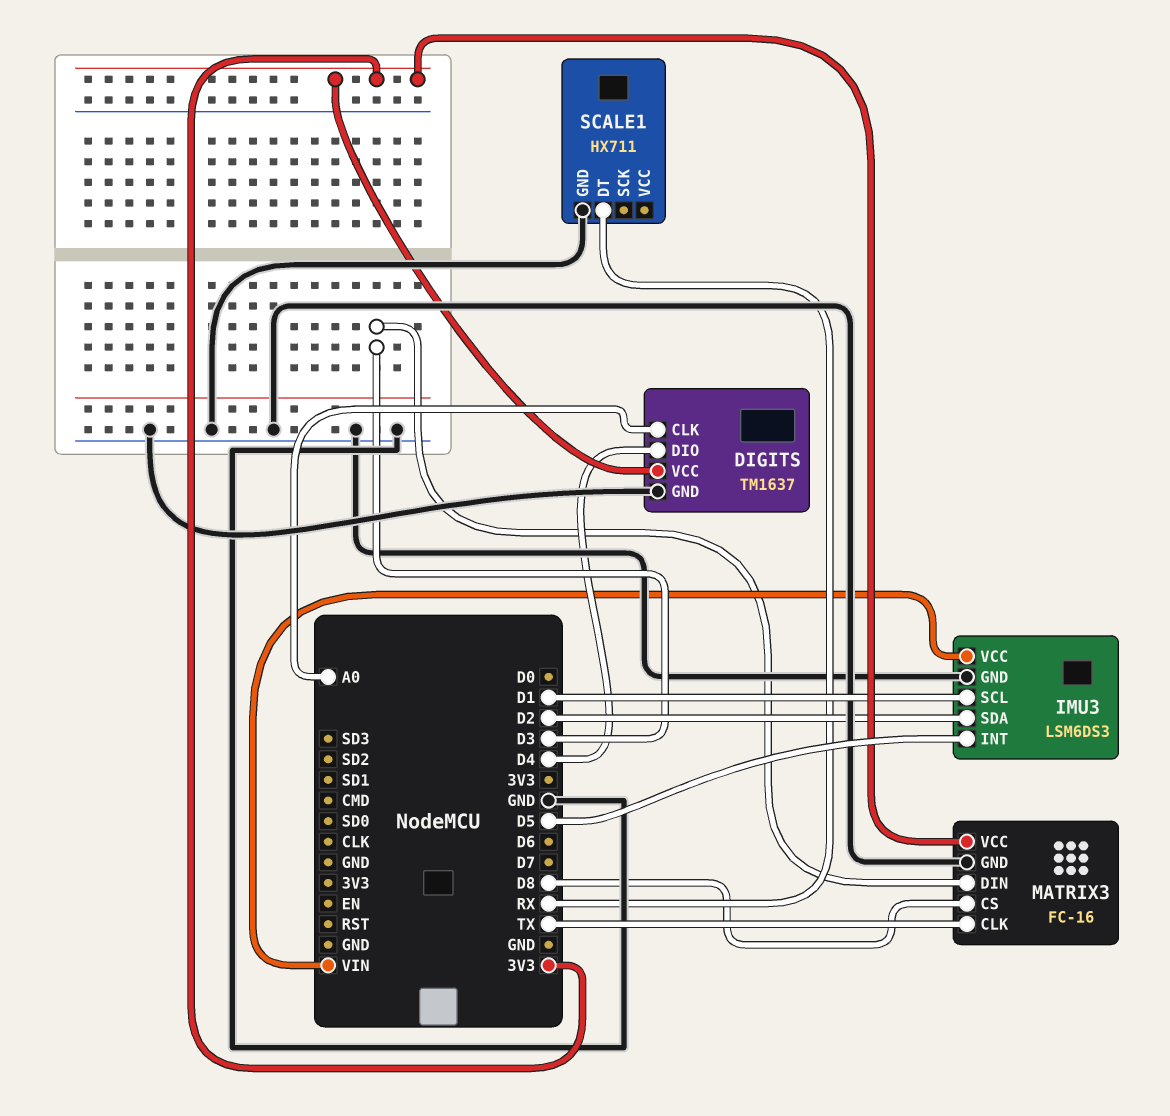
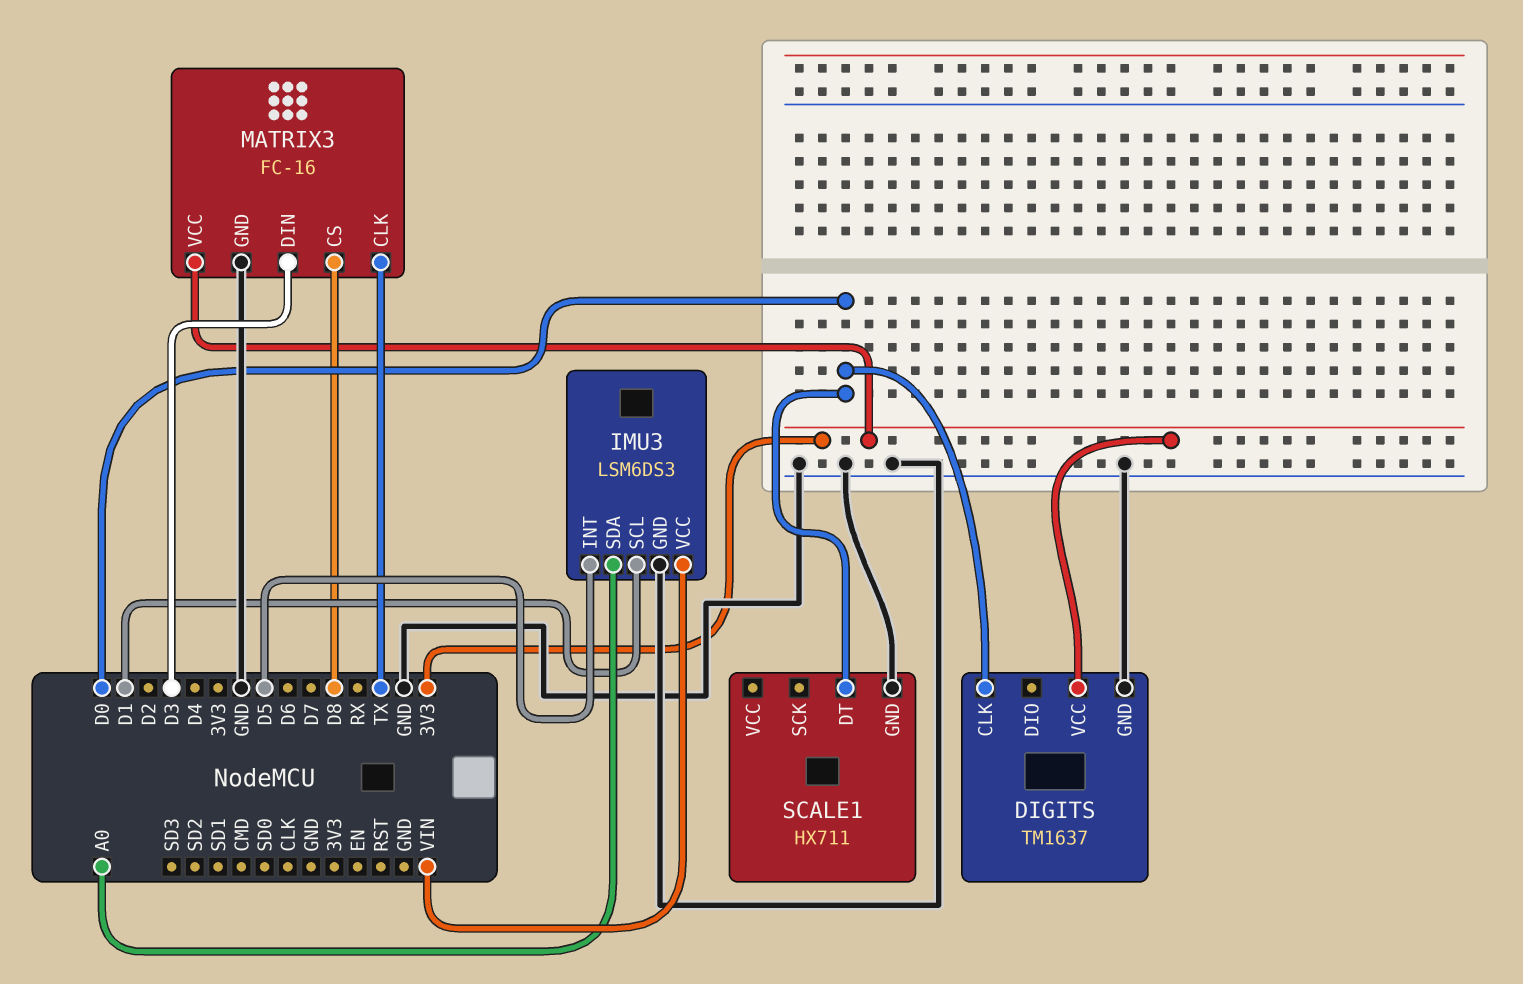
DIGITS pin CLK: A0 -> D0
DIGITS pin DIO: D4 -> none
IMU3 pin SDA: D2 -> A0
SCALE1 pin DT: RX -> D0

